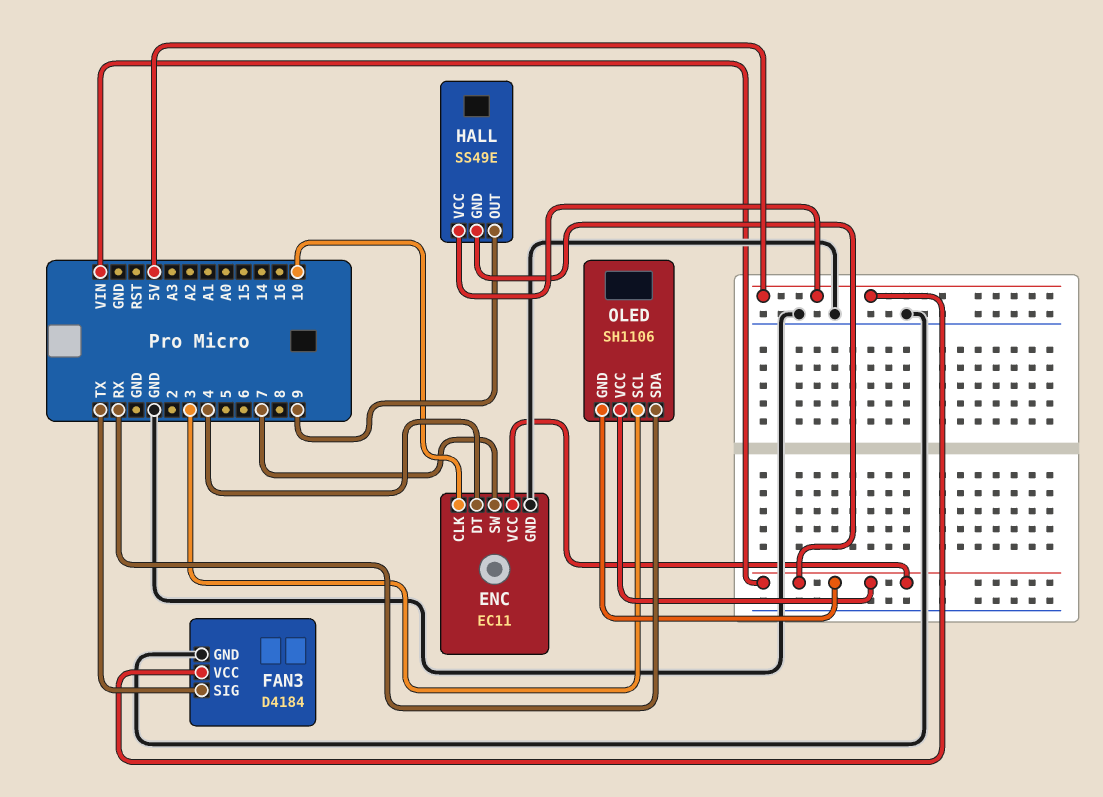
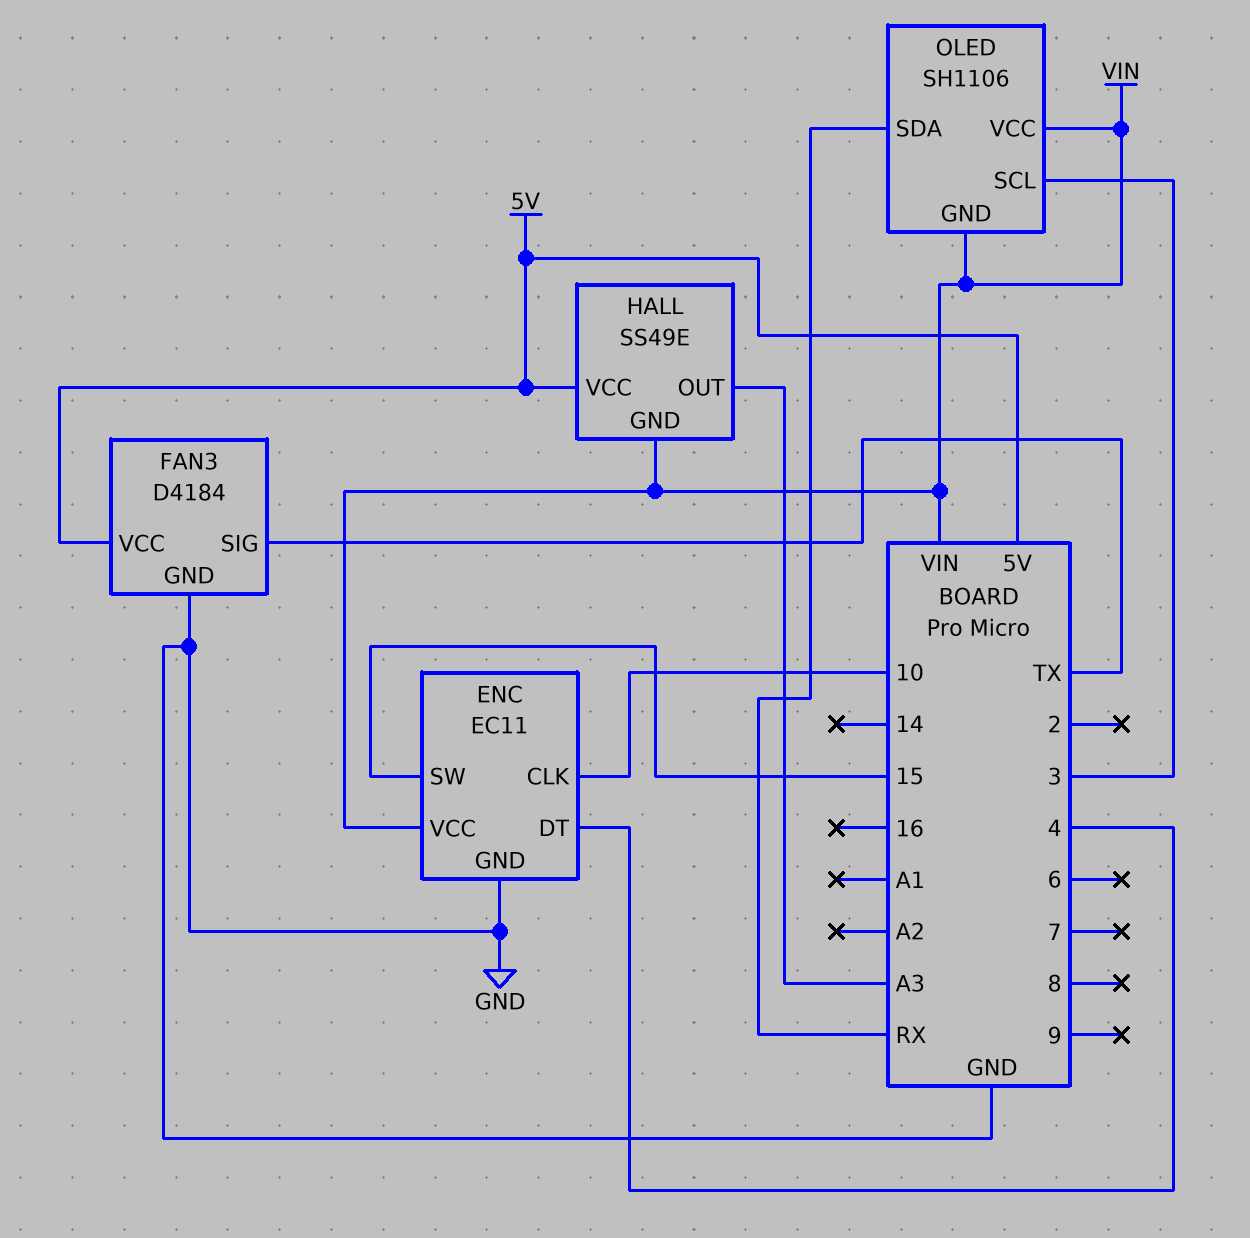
ENC pin SW: 7 -> 15
HALL pin OUT: 9 -> A3

